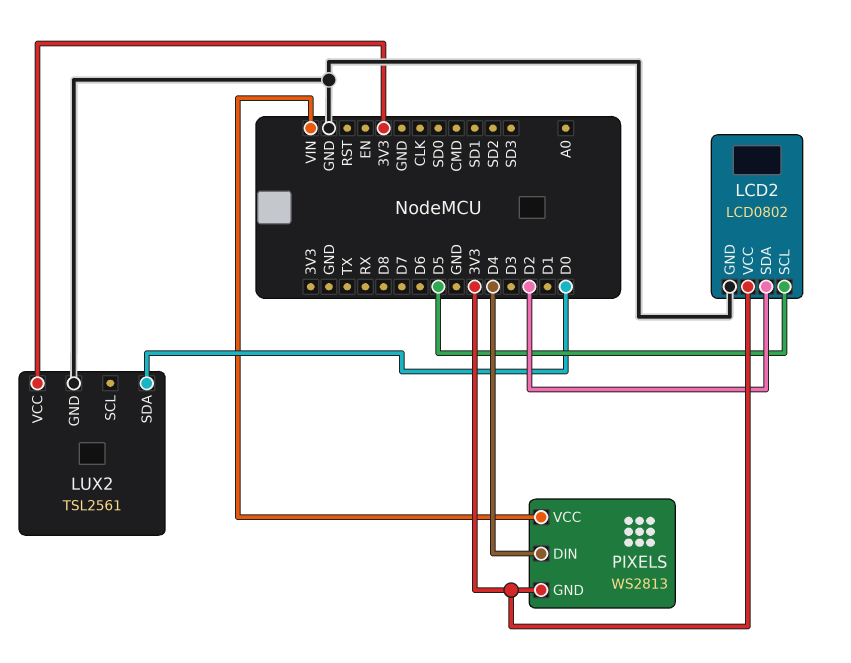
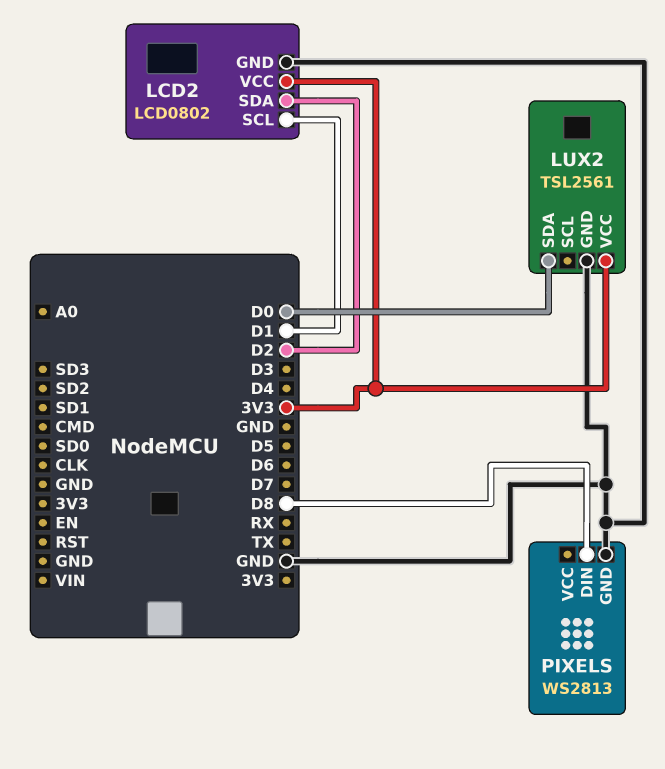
LCD2 pin SCL: D5 -> D1
PIXELS pin DIN: D4 -> D8
PIXELS pin GND: 3V3 -> GND
PIXELS pin VCC: VIN -> none

